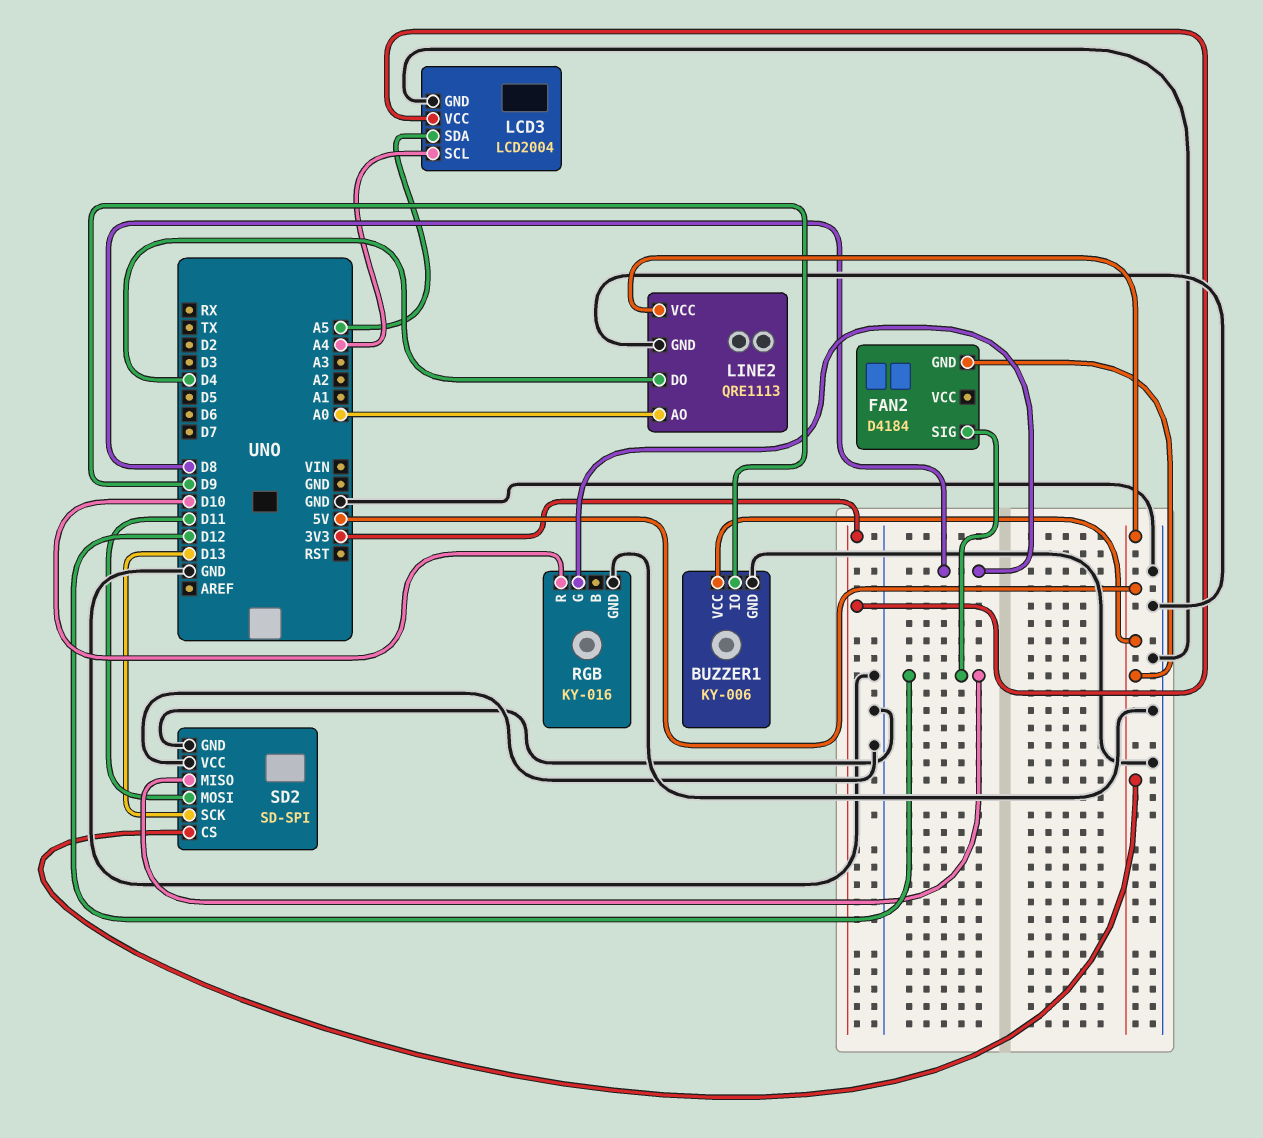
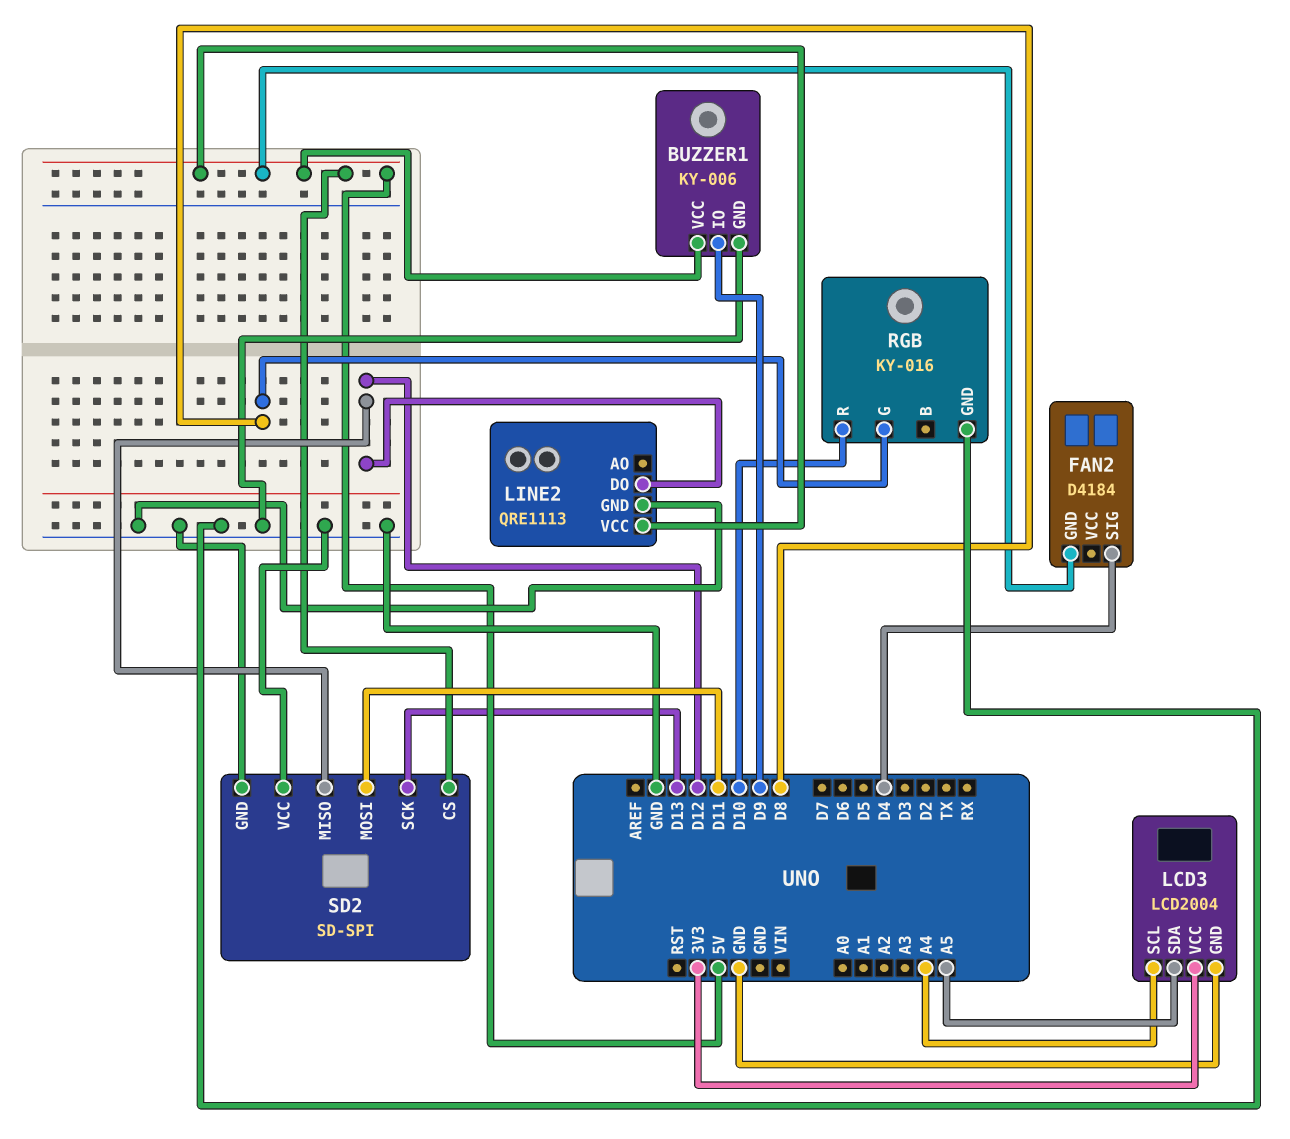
FAN2 pin SIG: D12 -> D4
LINE2 pin AO: A0 -> none
LINE2 pin DO: D4 -> D12

